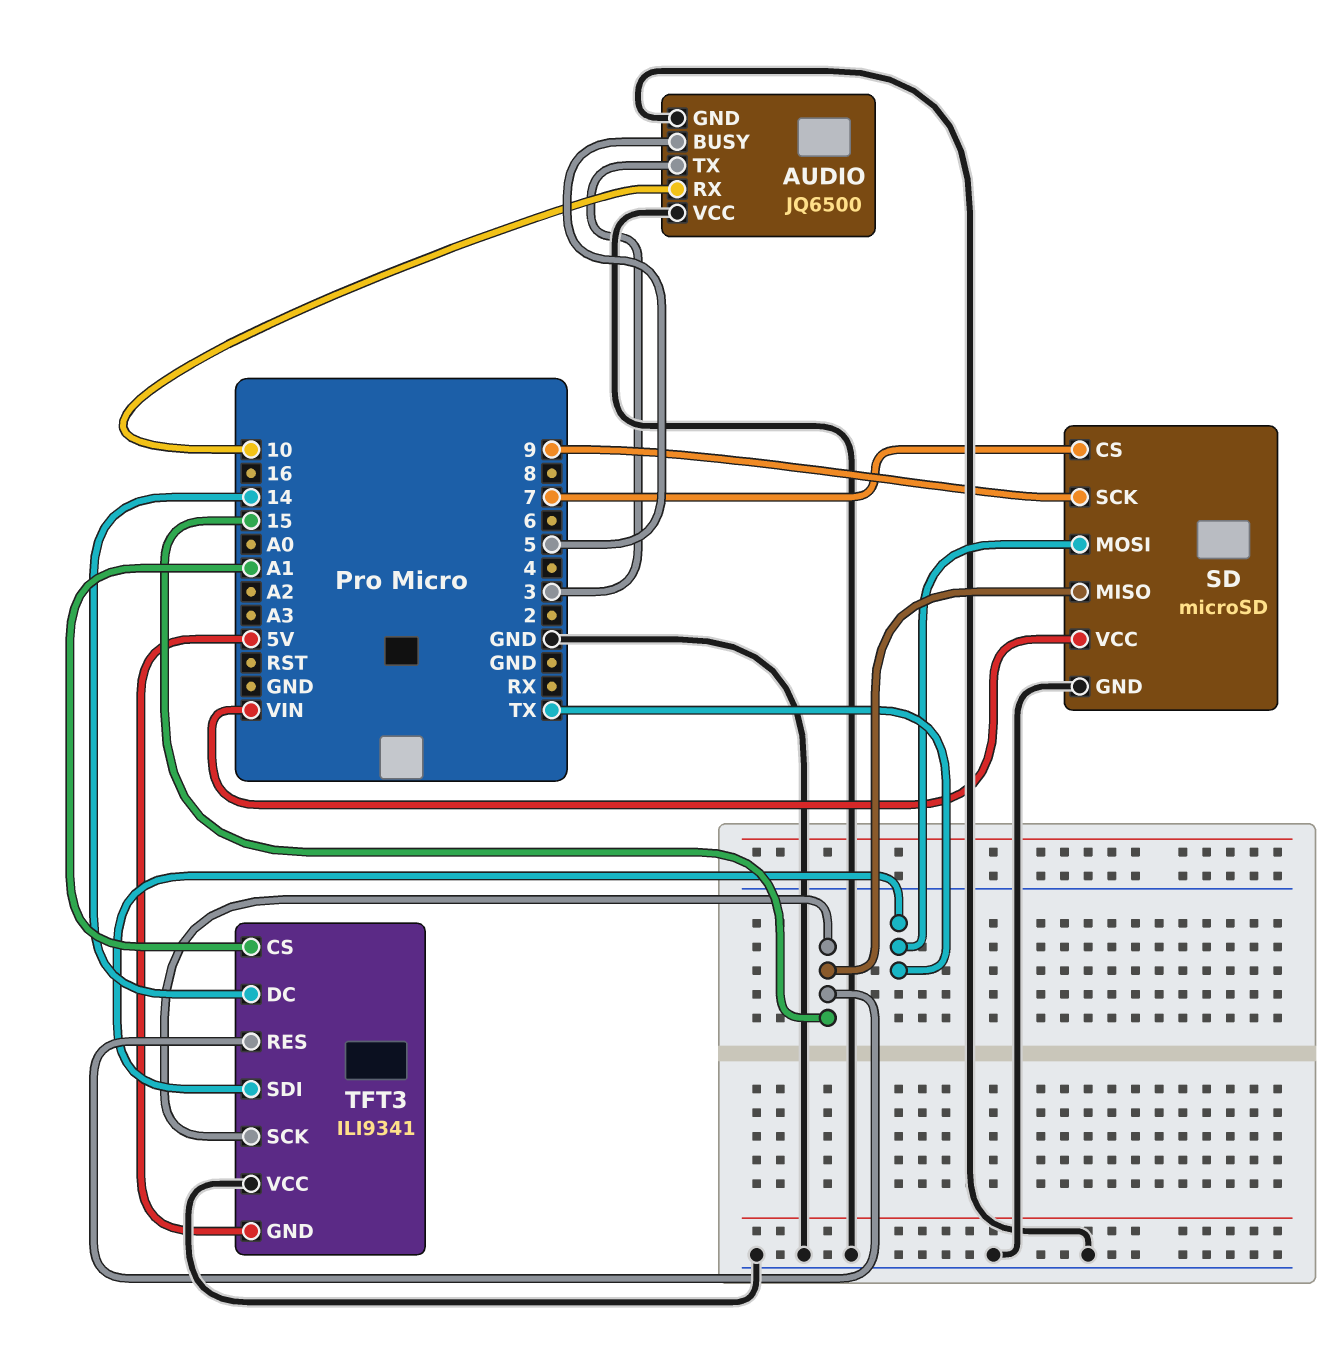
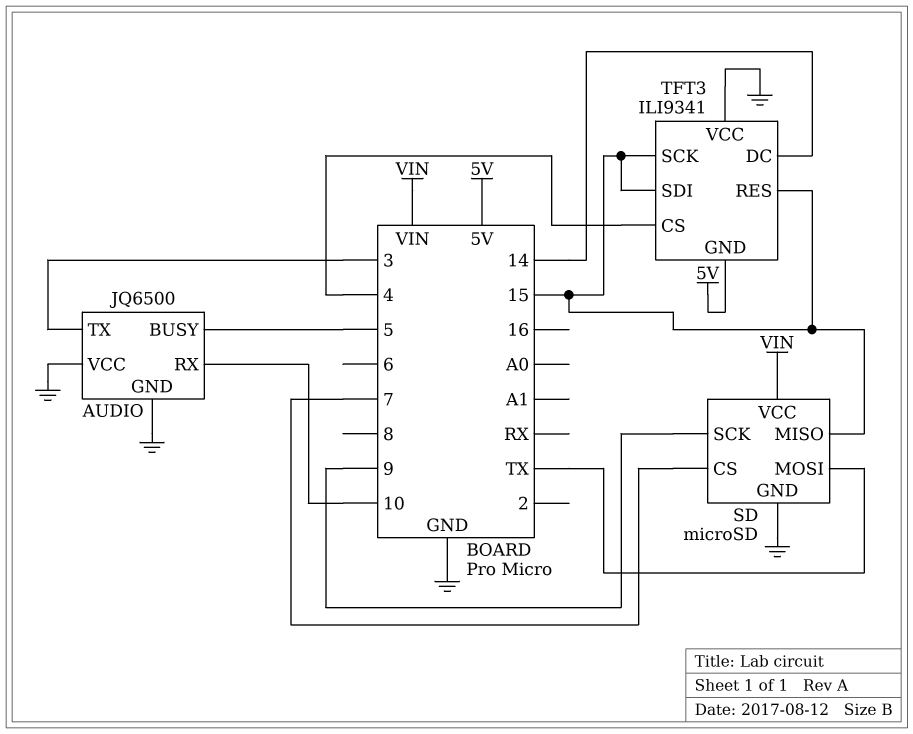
TFT3 pin CS: A1 -> 4
TFT3 pin SDI: TX -> 15

